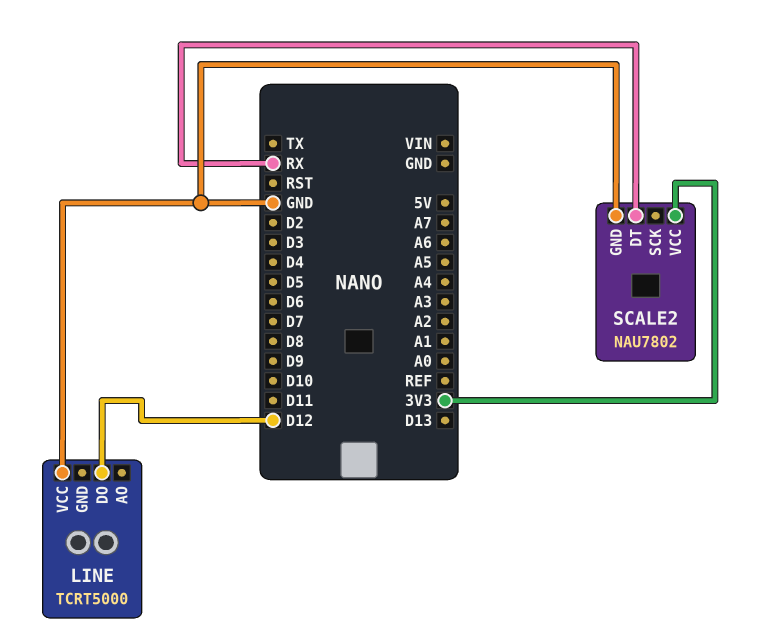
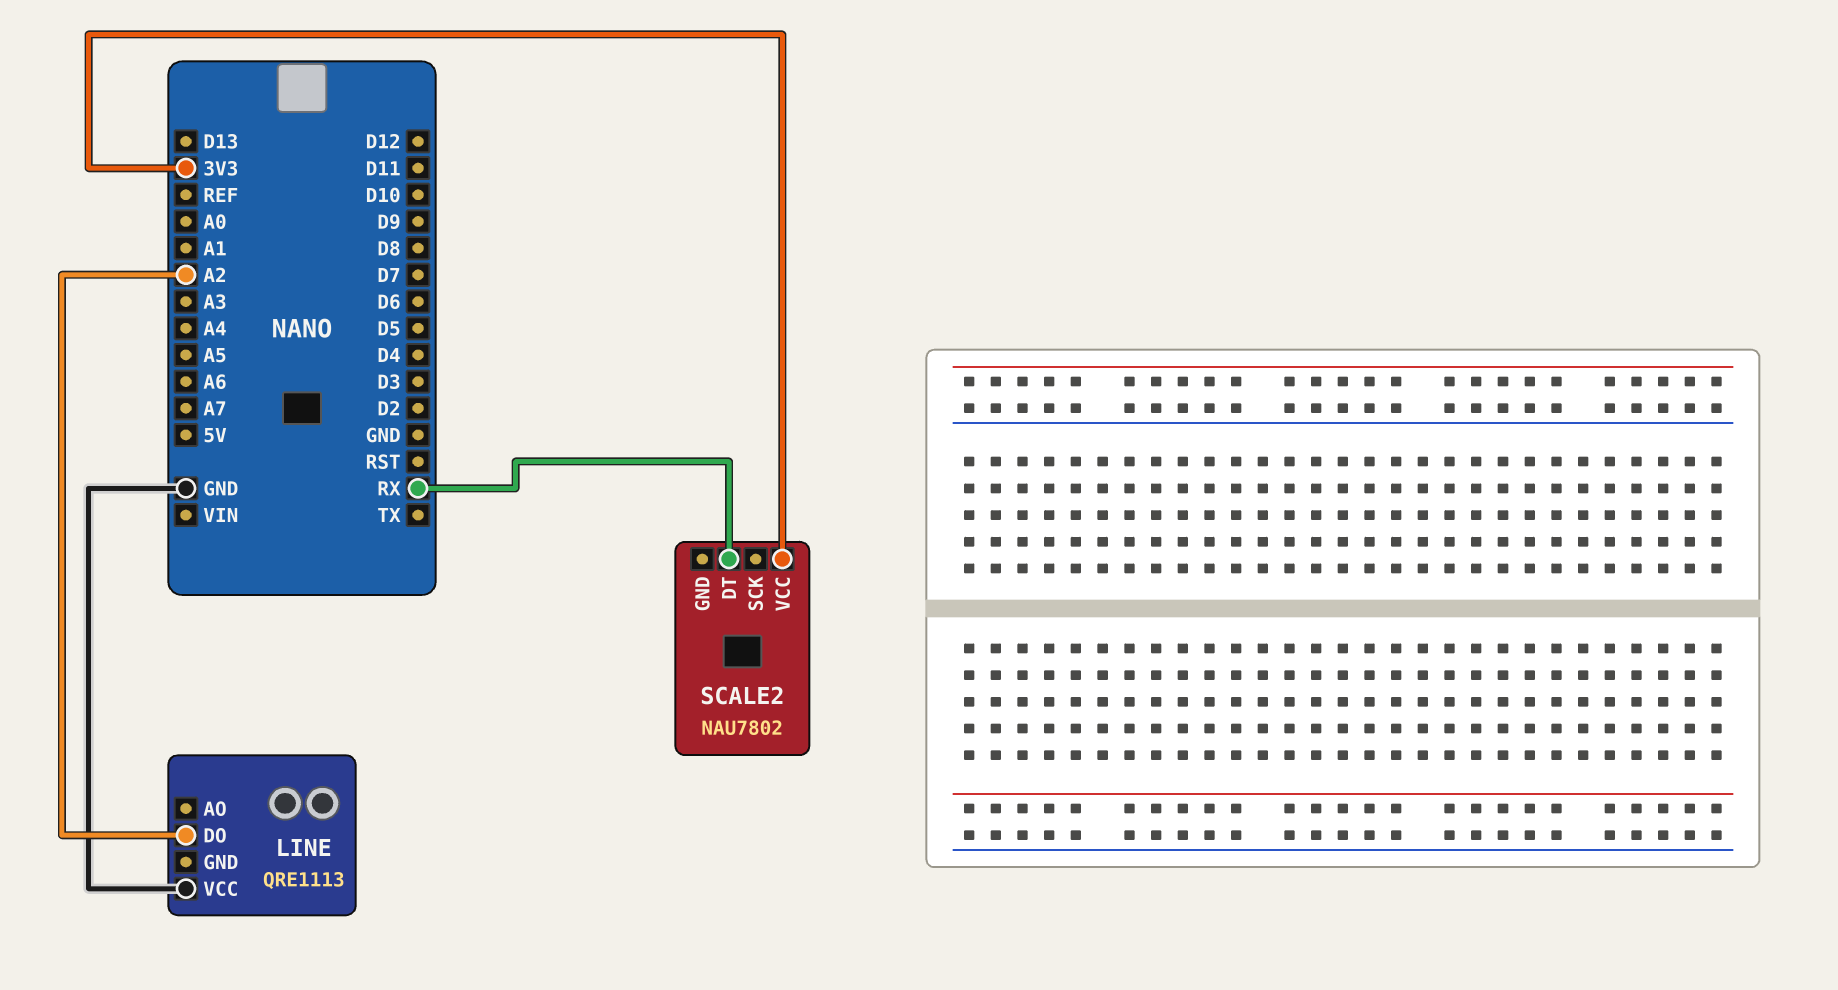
LINE: TCRT5000 -> QRE1113
LINE pin DO: D12 -> A2
SCALE2 pin GND: GND -> none

